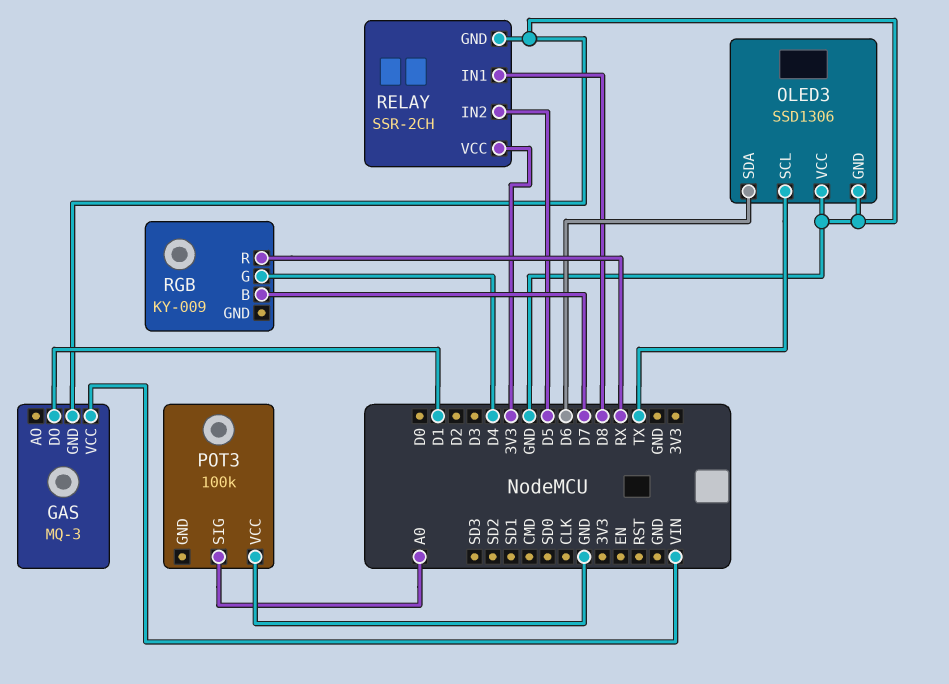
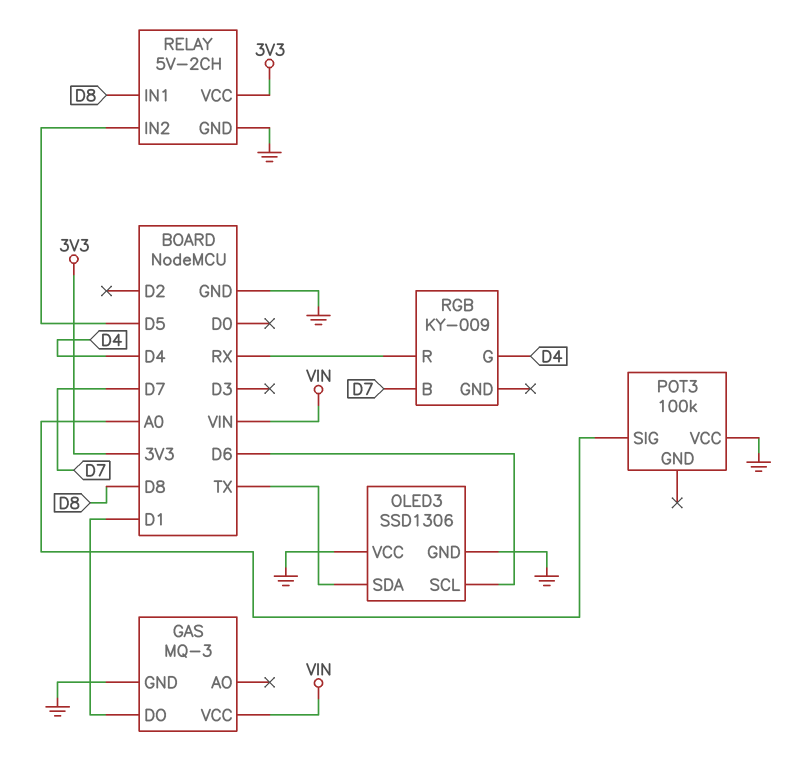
OLED3 pin SCL: TX -> D6
OLED3 pin SDA: D6 -> TX
RELAY: SSR-2CH -> 5V-2CH

